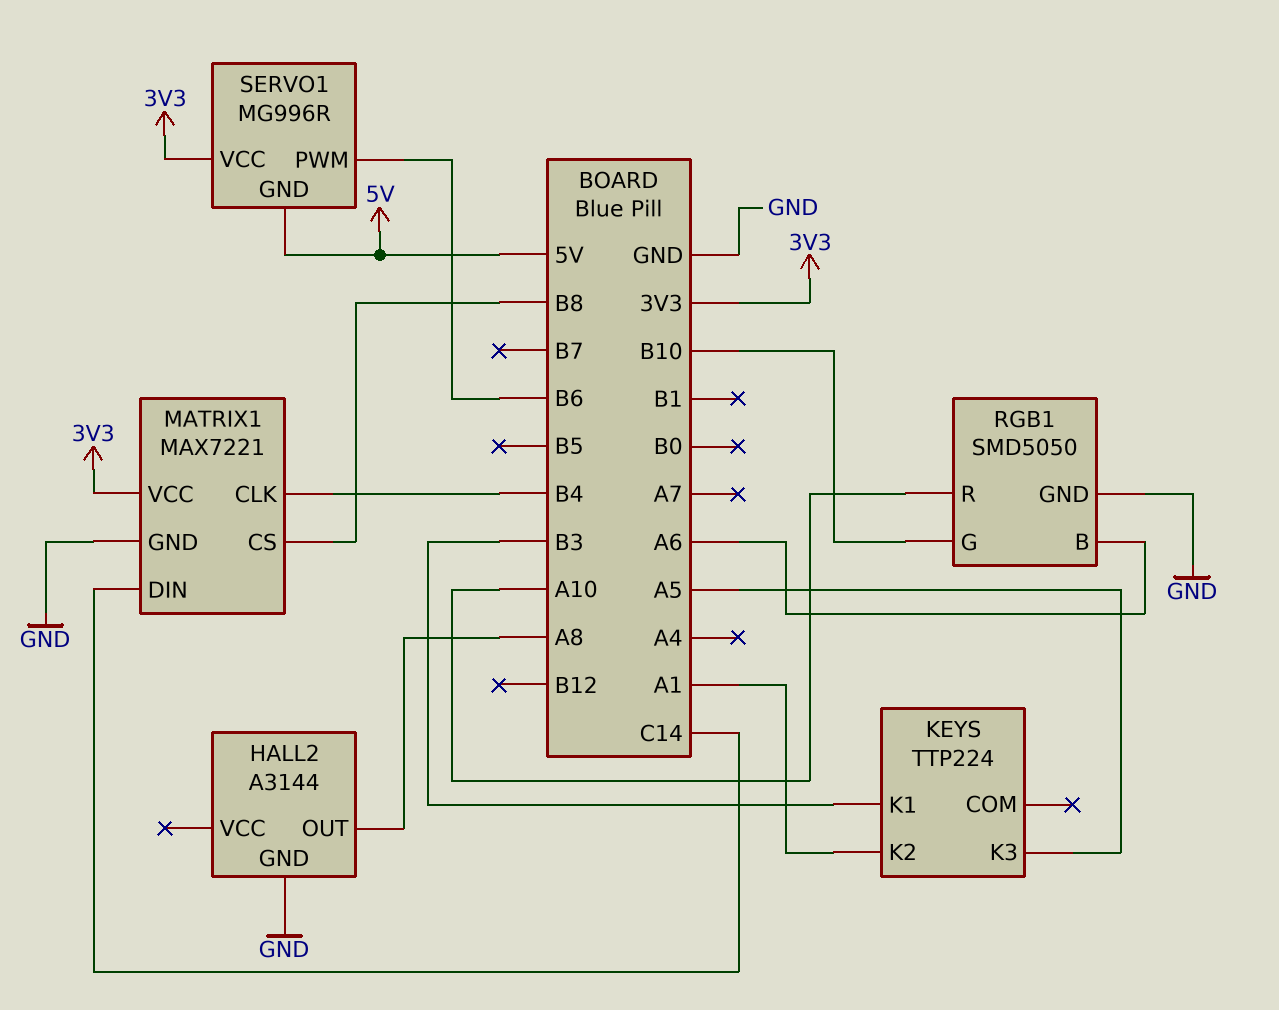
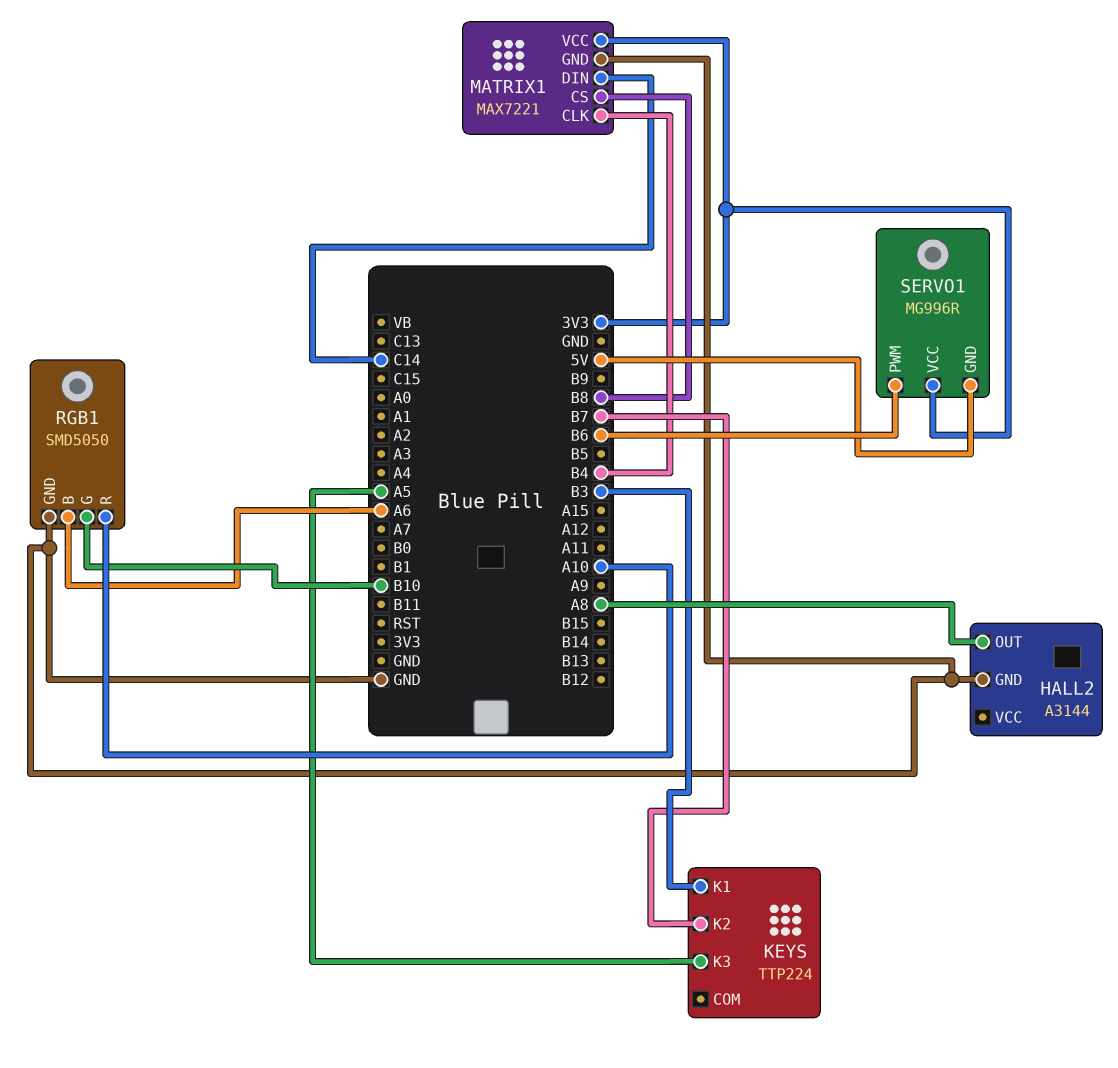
KEYS pin K2: A1 -> B7

